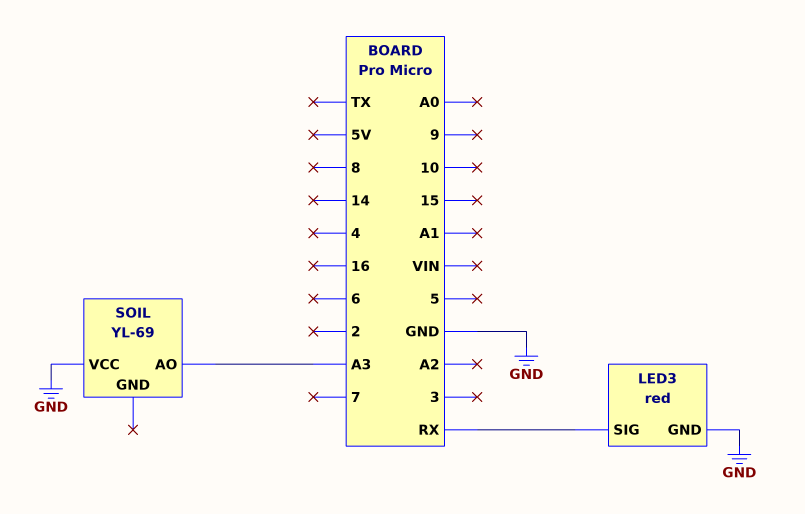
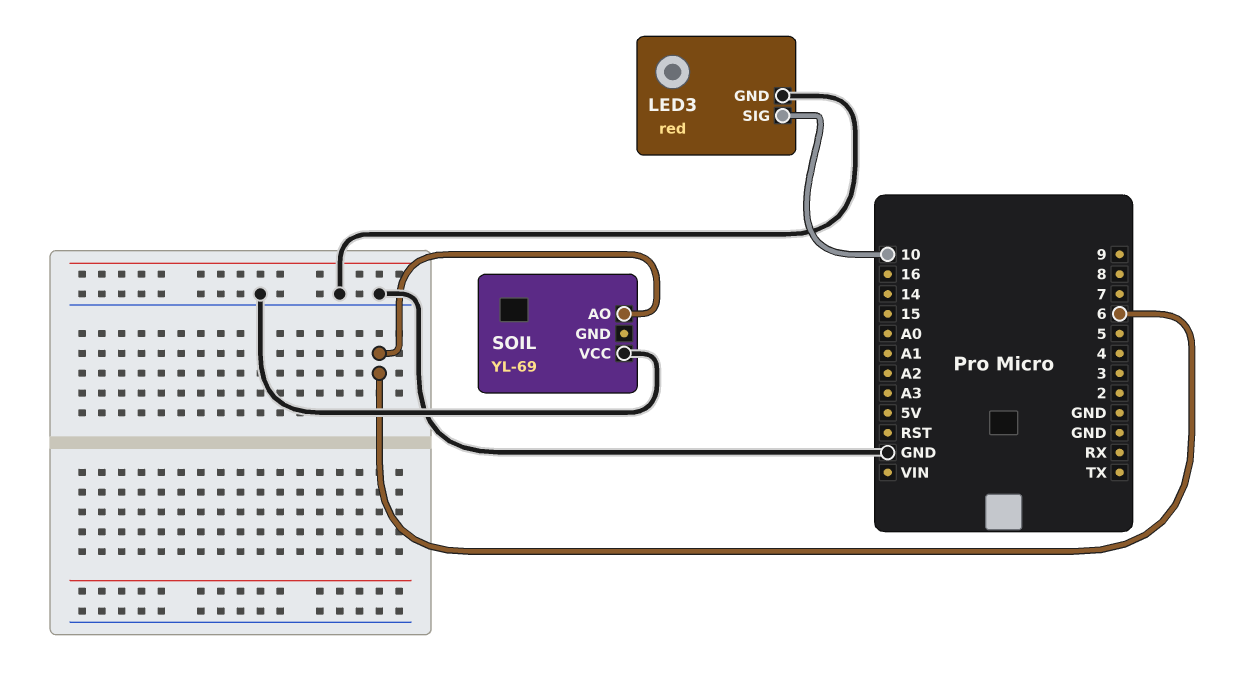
LED3 pin SIG: RX -> 10
SOIL pin AO: A3 -> 6

